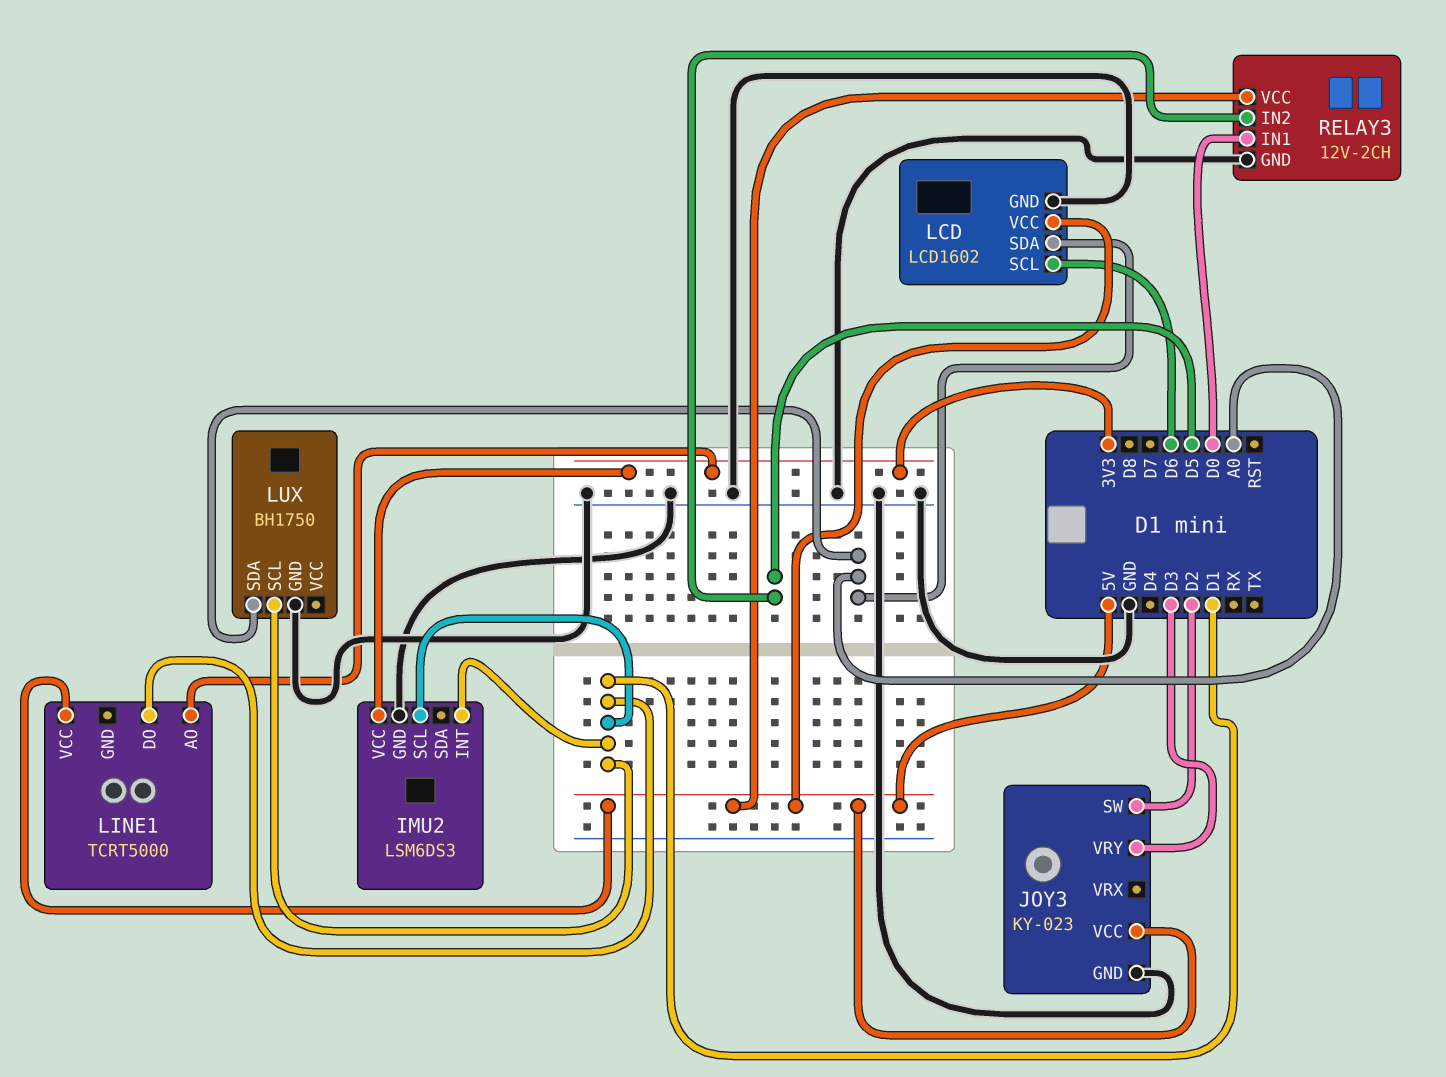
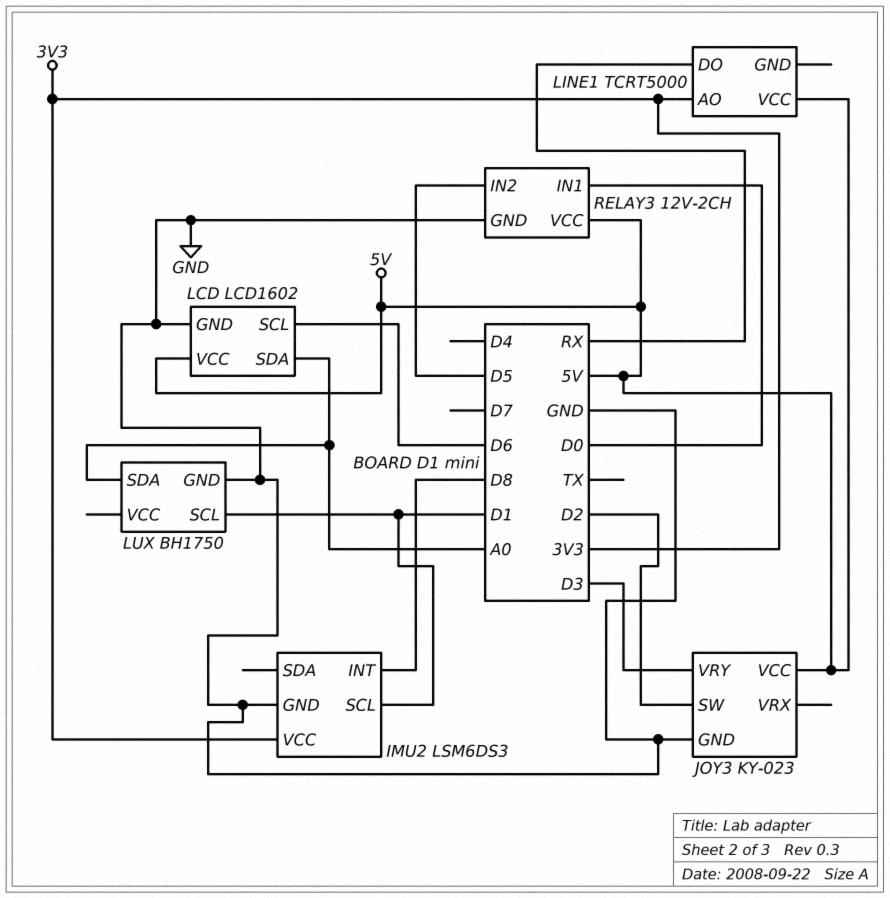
IMU2 pin INT: D1 -> D8
LINE1 pin DO: D1 -> RX

